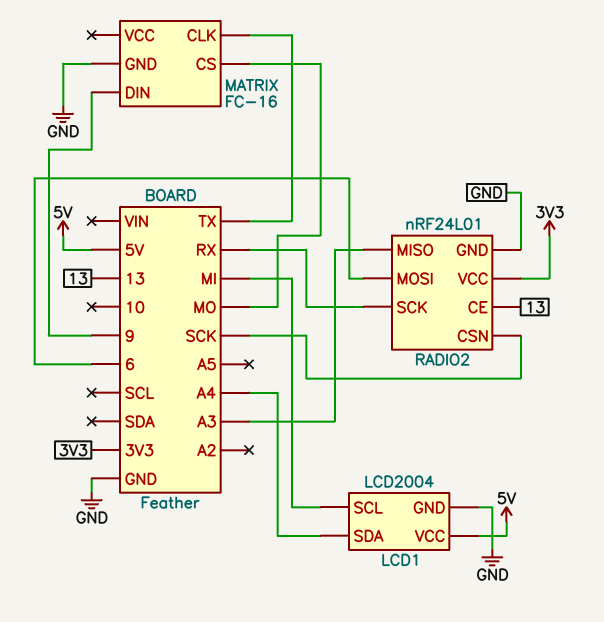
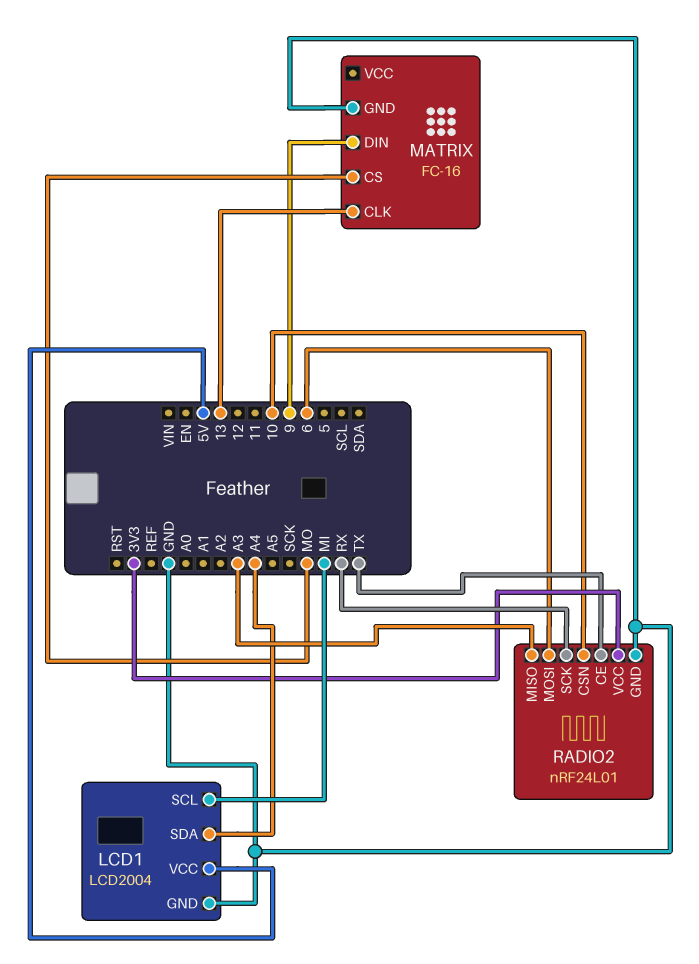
MATRIX pin CLK: TX -> 13
RADIO2 pin CE: 13 -> TX
RADIO2 pin CSN: SCK -> 10

